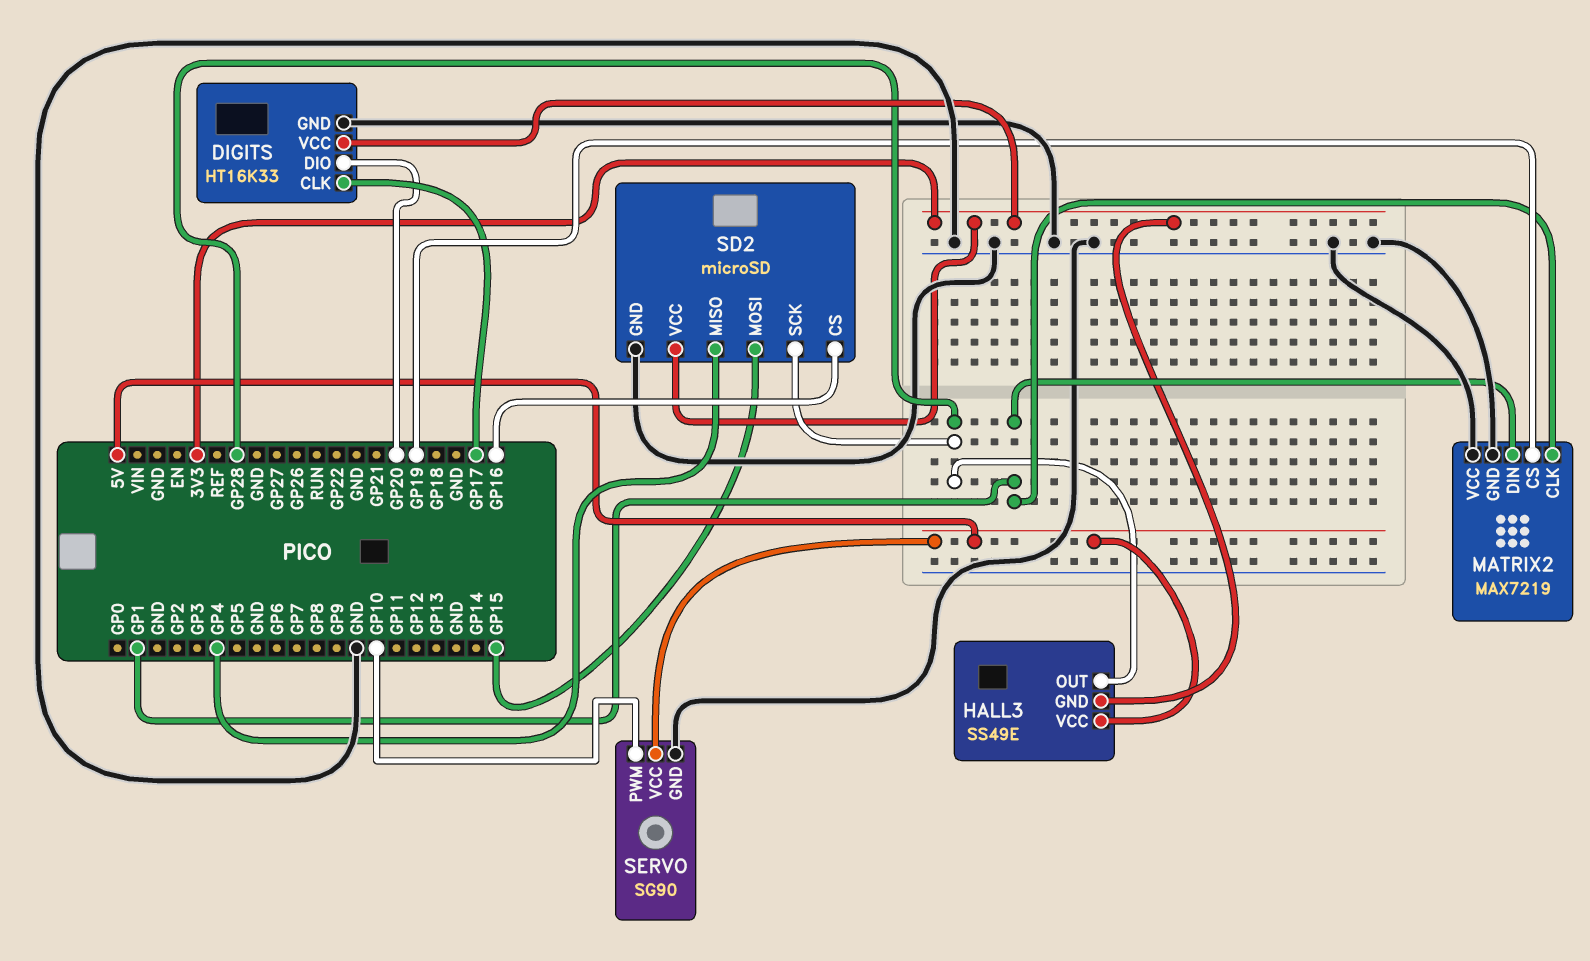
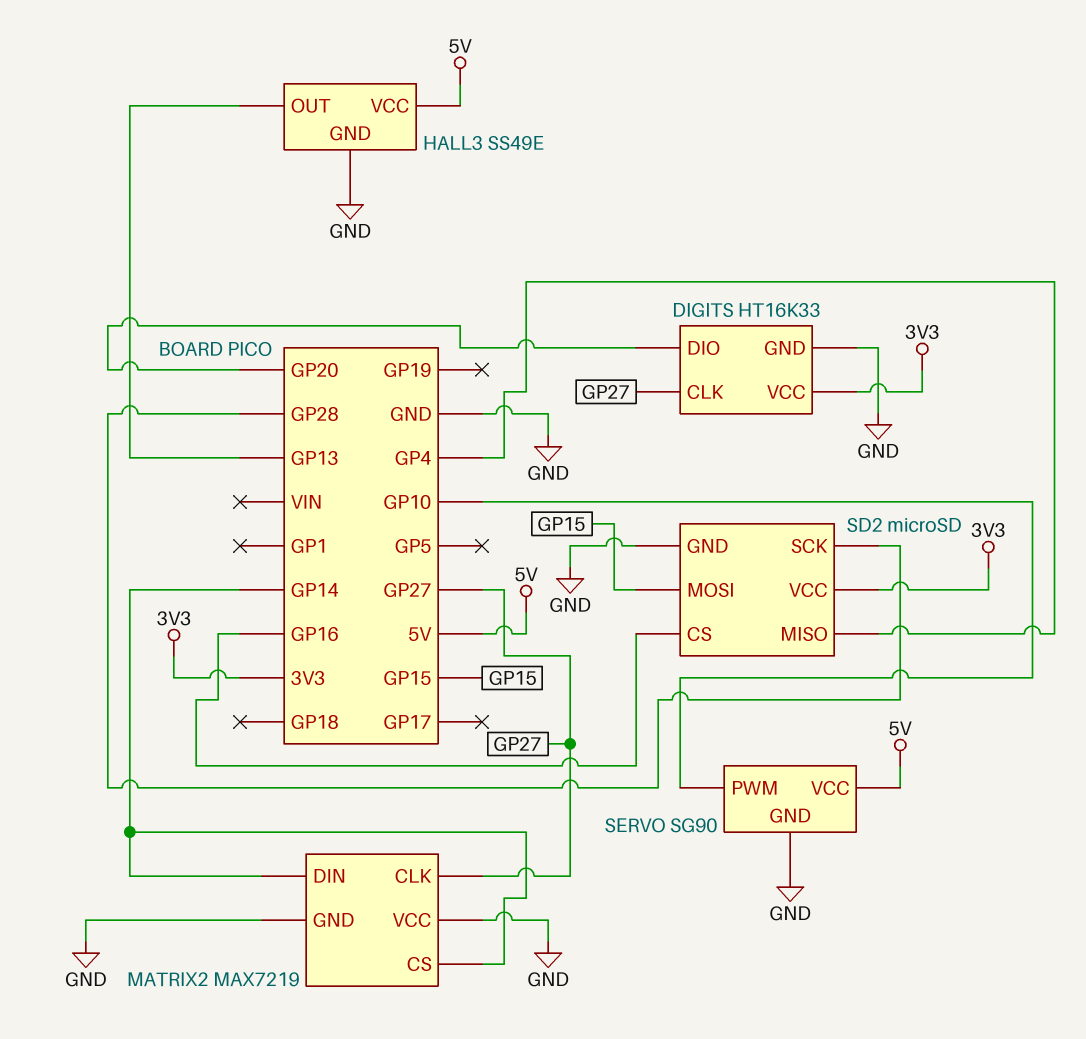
DIGITS pin CLK: GP17 -> GP27
HALL3 pin GND: 3V3 -> GND
HALL3 pin OUT: GP28 -> GP13
MATRIX2 pin CLK: GP1 -> GP27
MATRIX2 pin CS: GP19 -> GP14
MATRIX2 pin DIN: GP1 -> GP14

